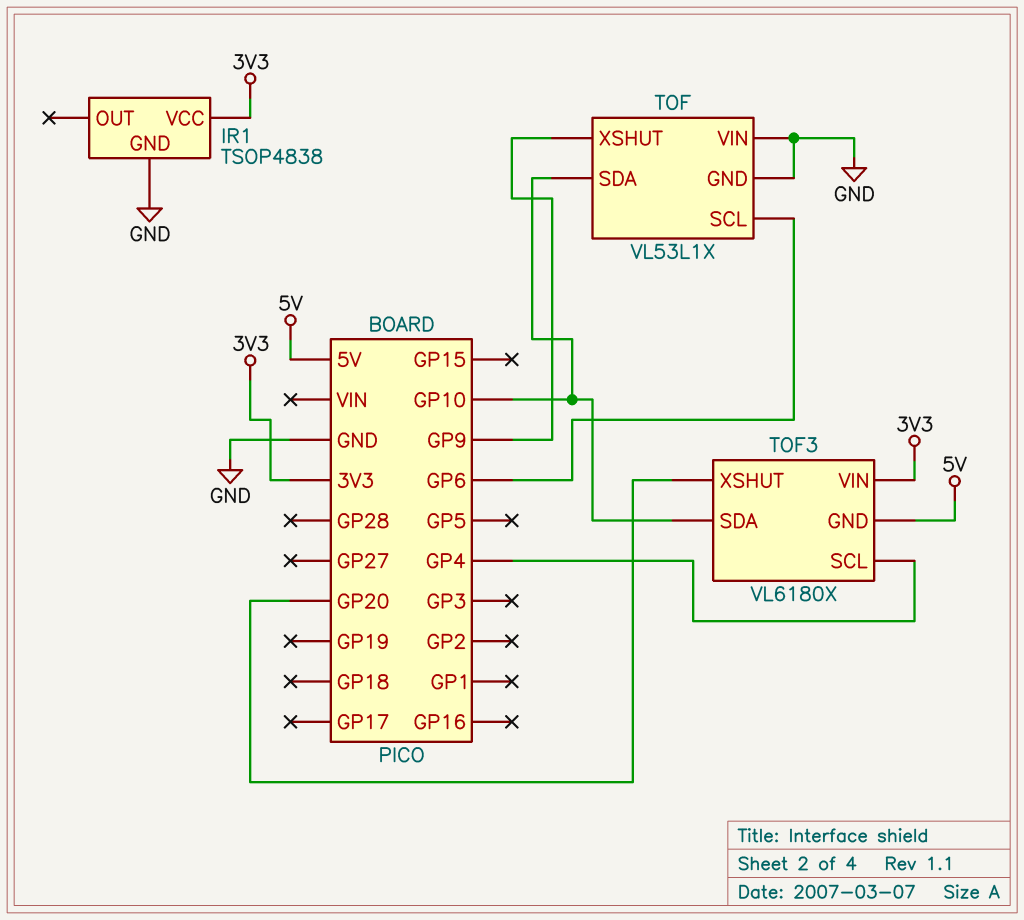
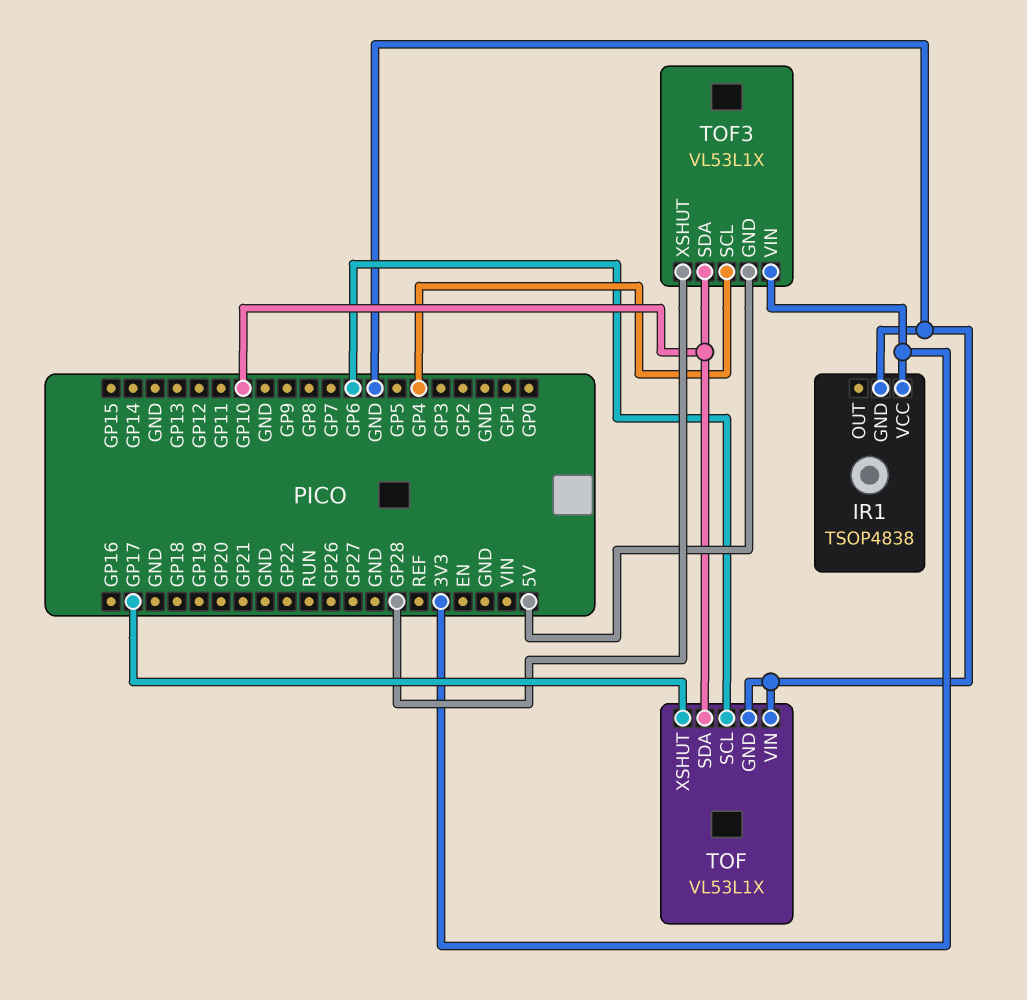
TOF pin XSHUT: GP9 -> GP17
TOF3: VL6180X -> VL53L1X
TOF3 pin XSHUT: GP20 -> GP28

